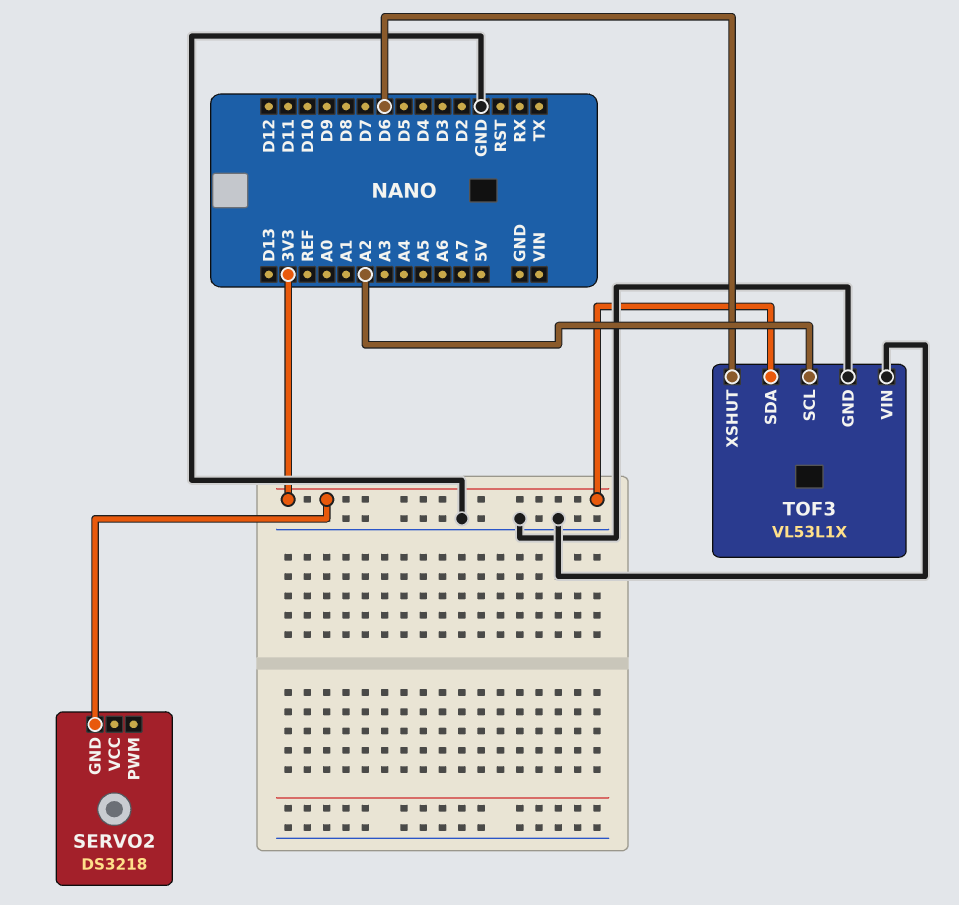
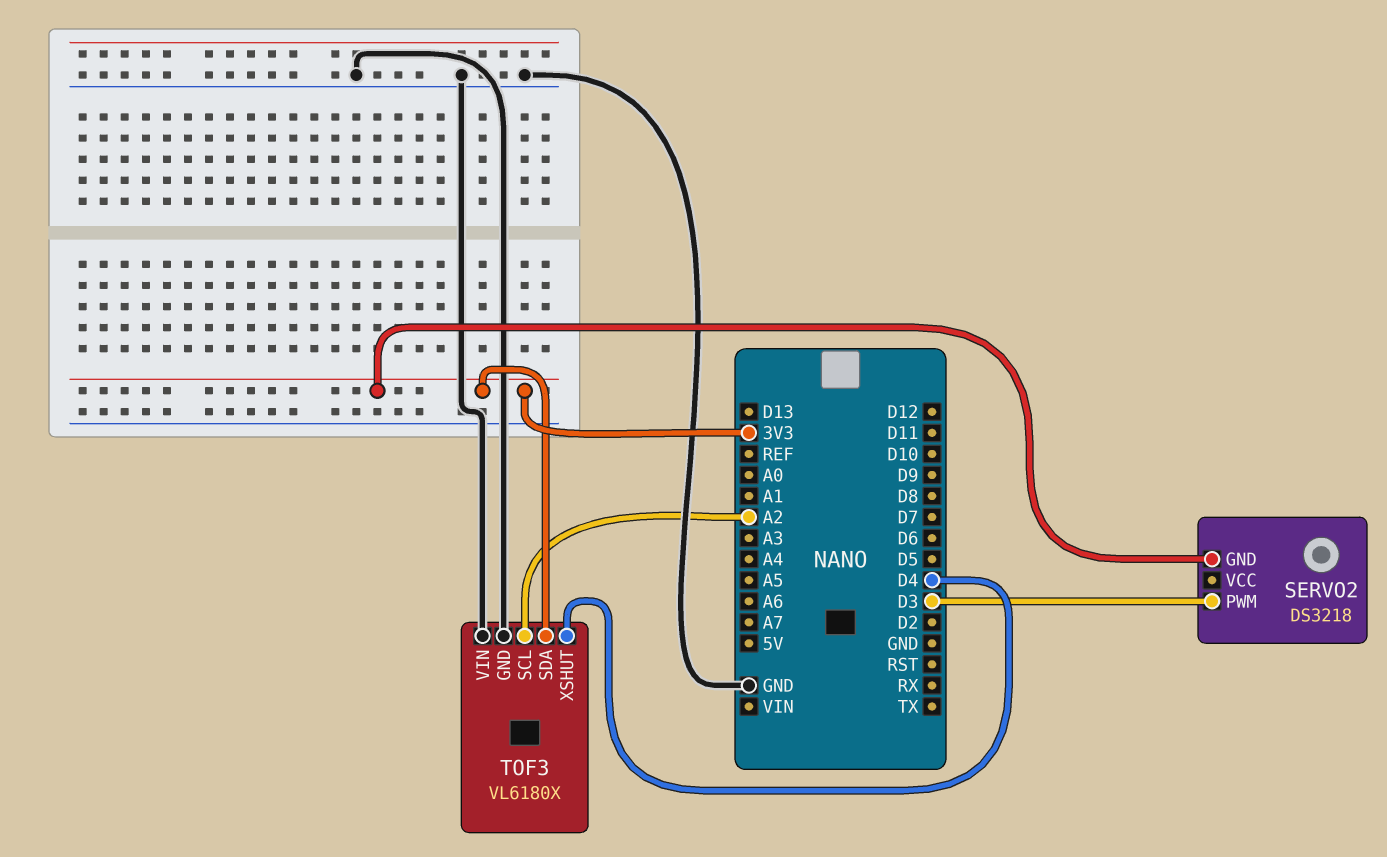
SERVO2 pin PWM: none -> D3
TOF3: VL53L1X -> VL6180X
TOF3 pin XSHUT: D6 -> D4

